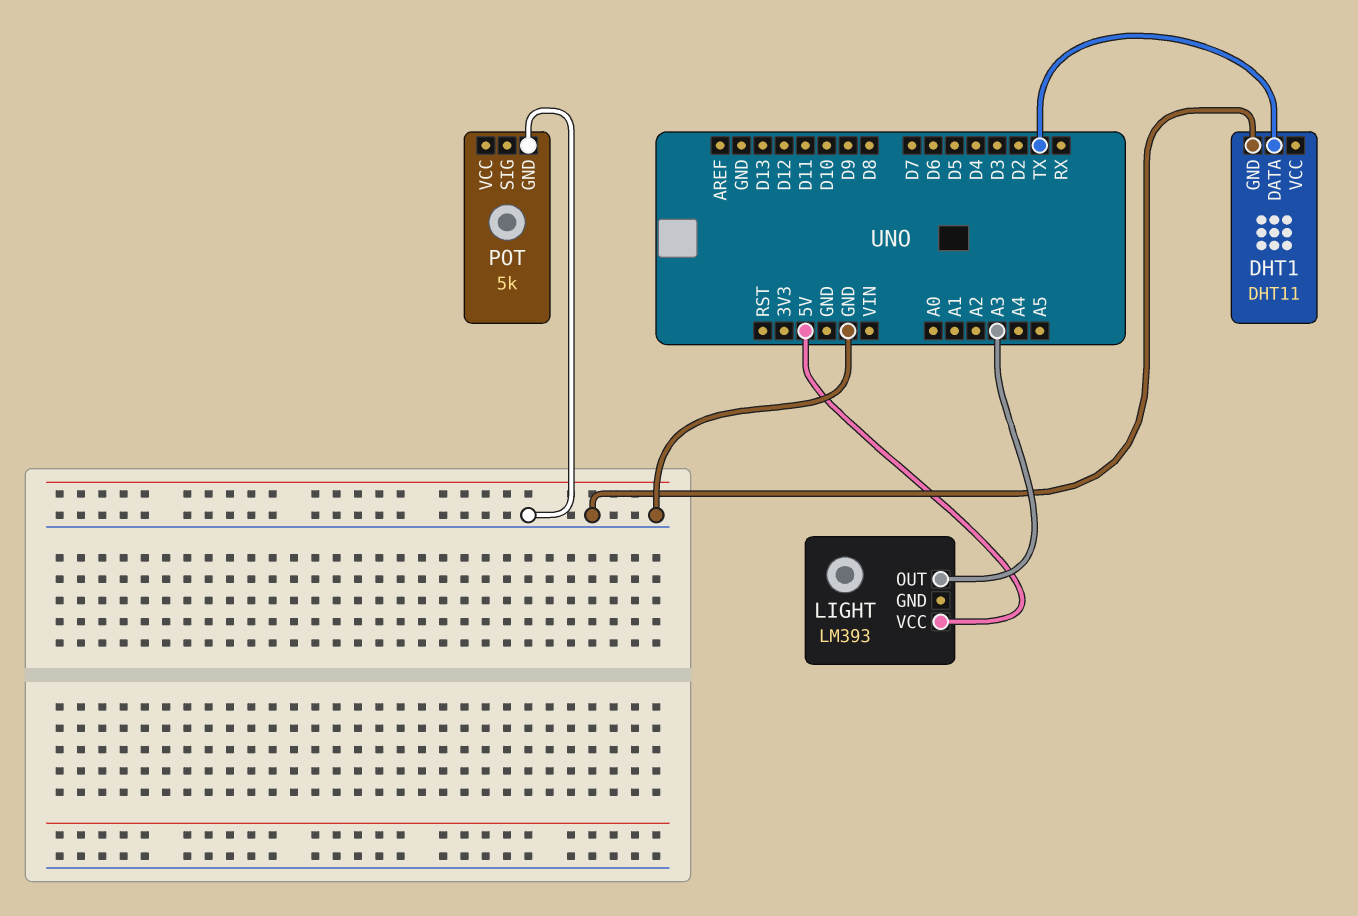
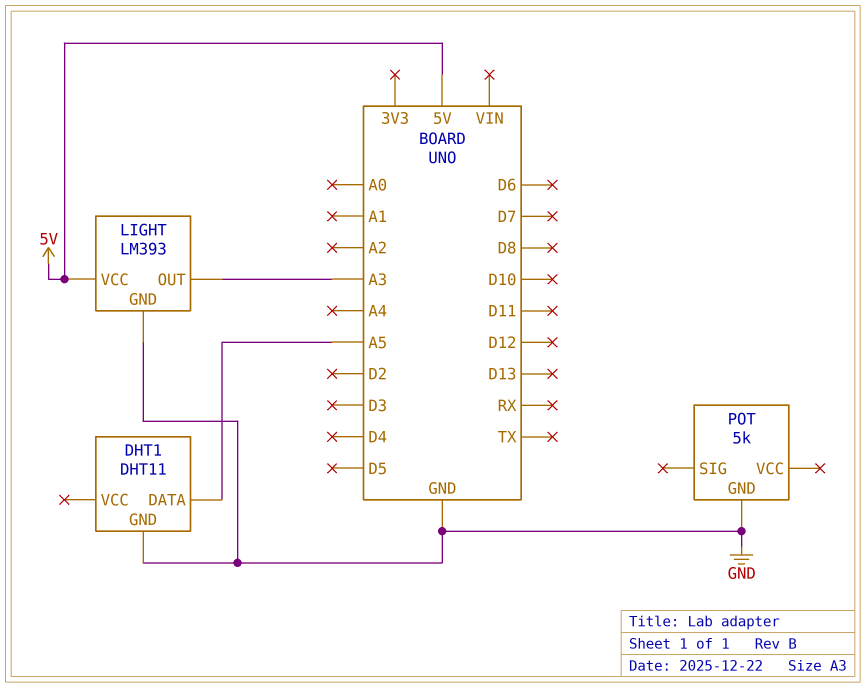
DHT1 pin DATA: TX -> A5
LIGHT pin GND: none -> GND

